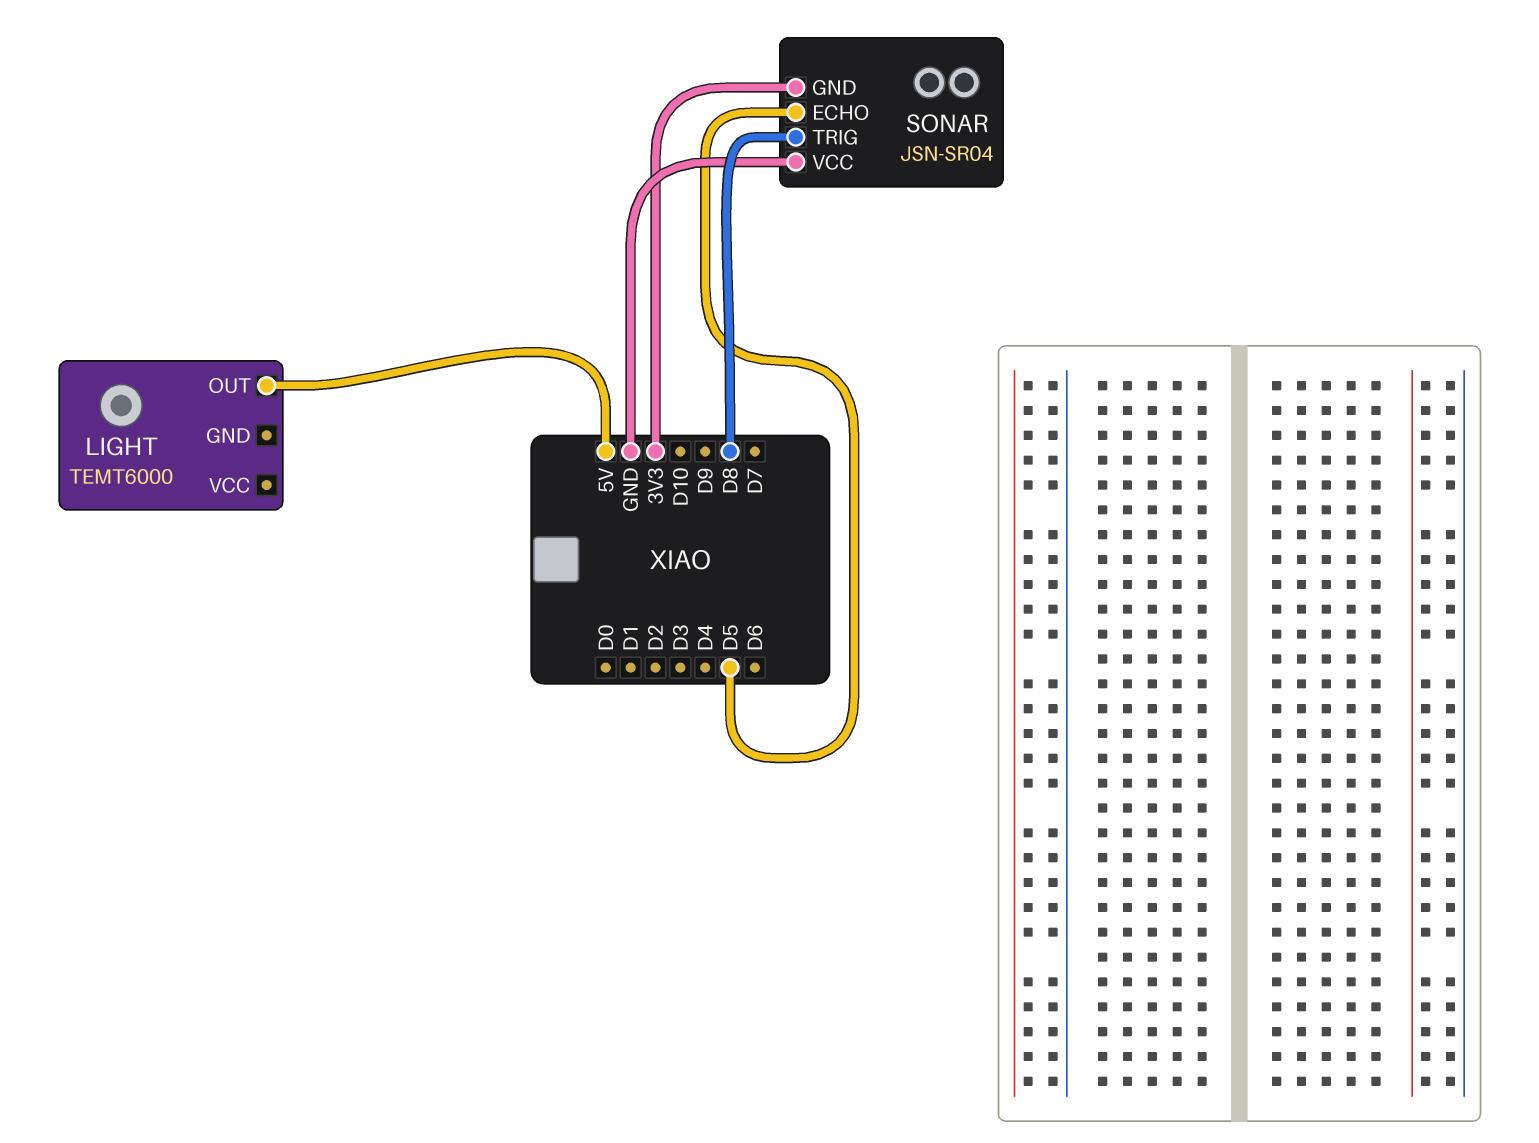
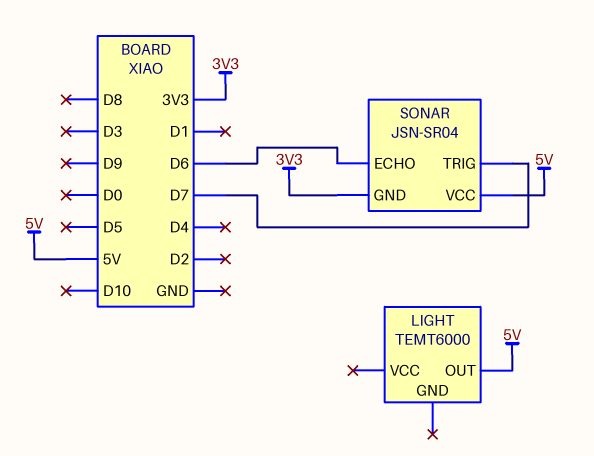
SONAR pin ECHO: D5 -> D6
SONAR pin TRIG: D8 -> D7
SONAR pin VCC: GND -> 5V

